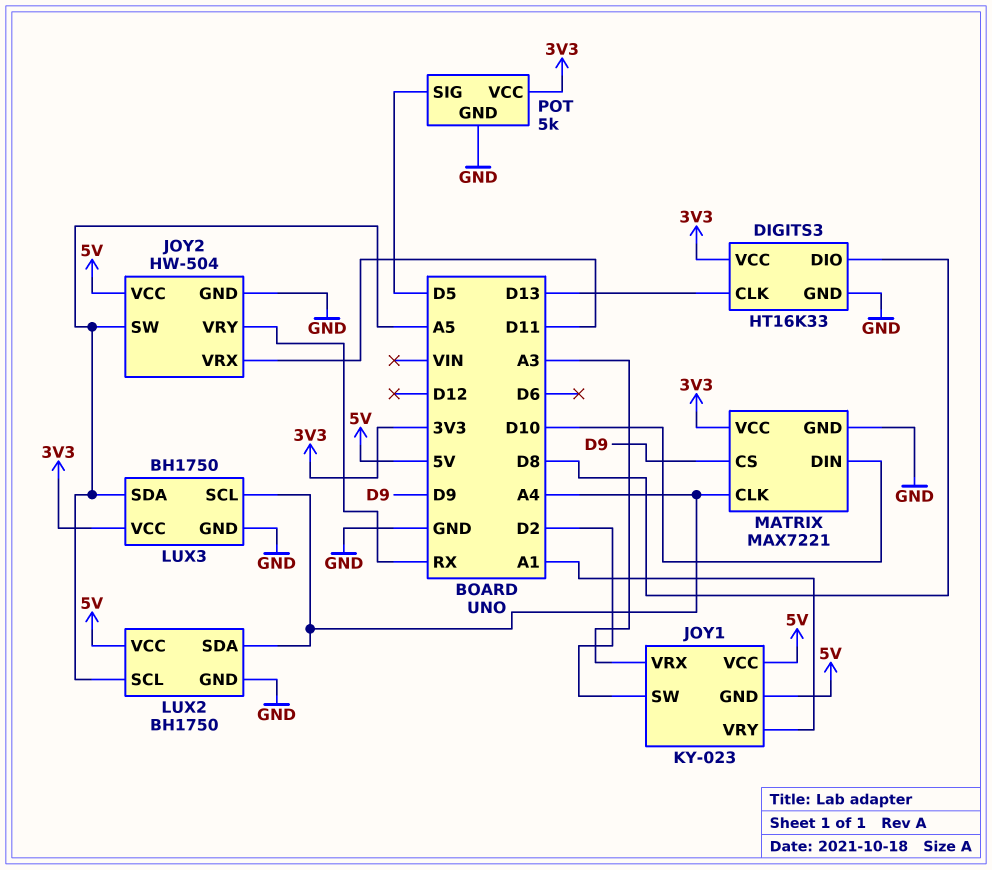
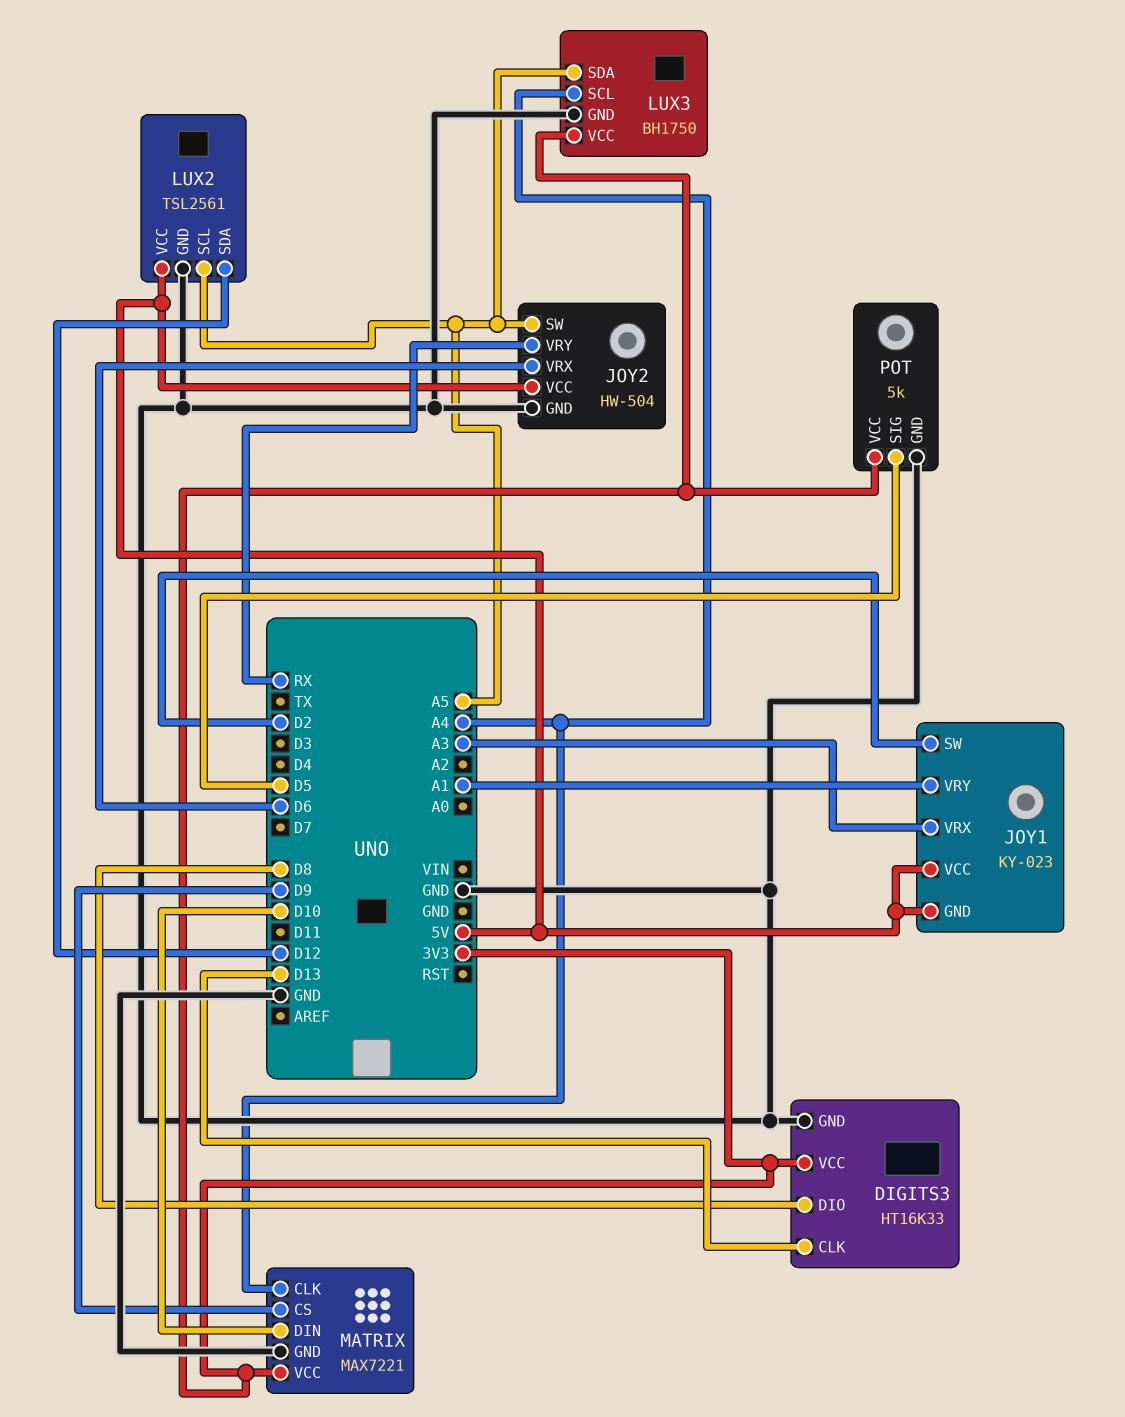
JOY2 pin VRX: D11 -> D6
LUX2: BH1750 -> TSL2561
LUX2 pin SDA: A4 -> D12

